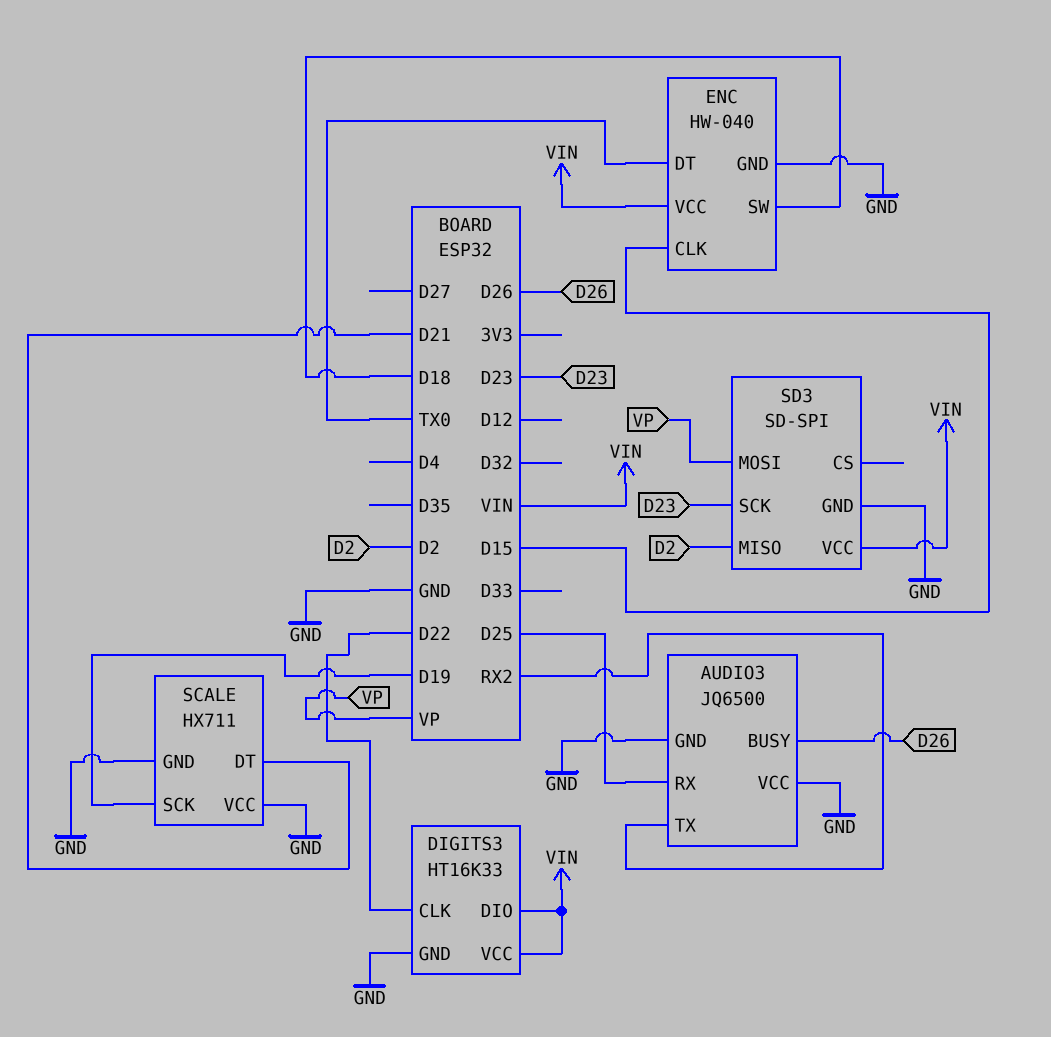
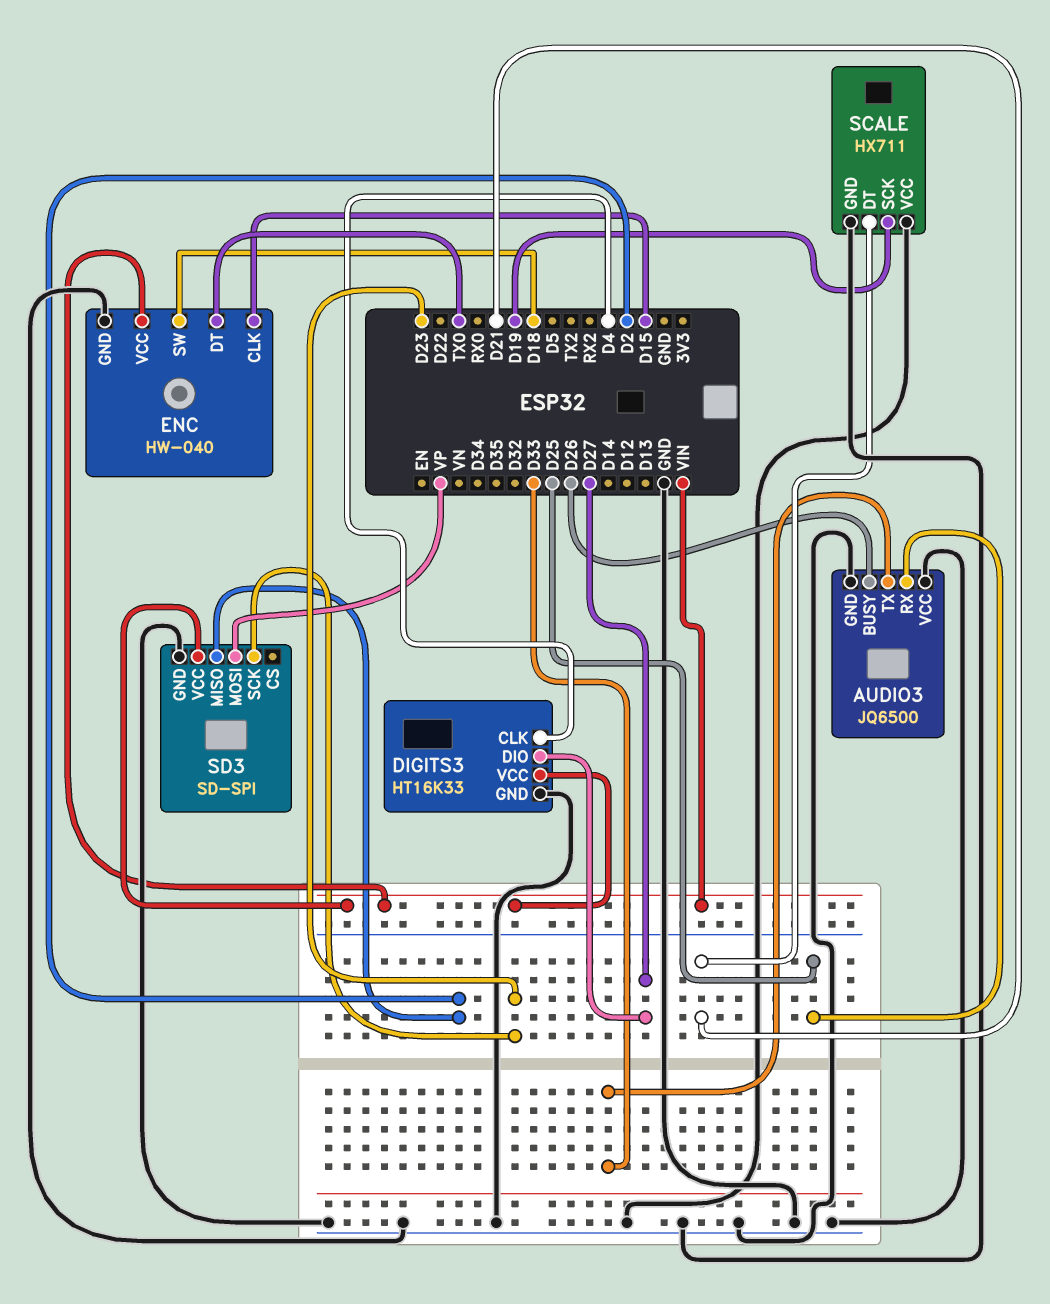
AUDIO3 pin TX: RX2 -> D33
DIGITS3 pin CLK: D22 -> D4
DIGITS3 pin DIO: VIN -> D27

